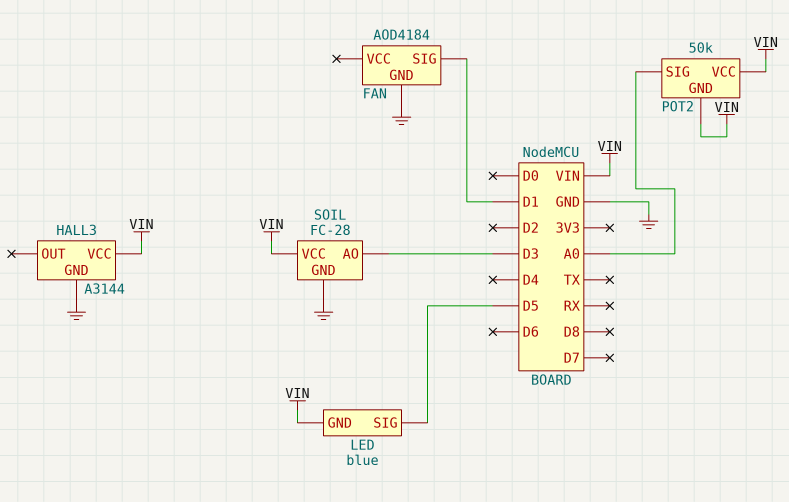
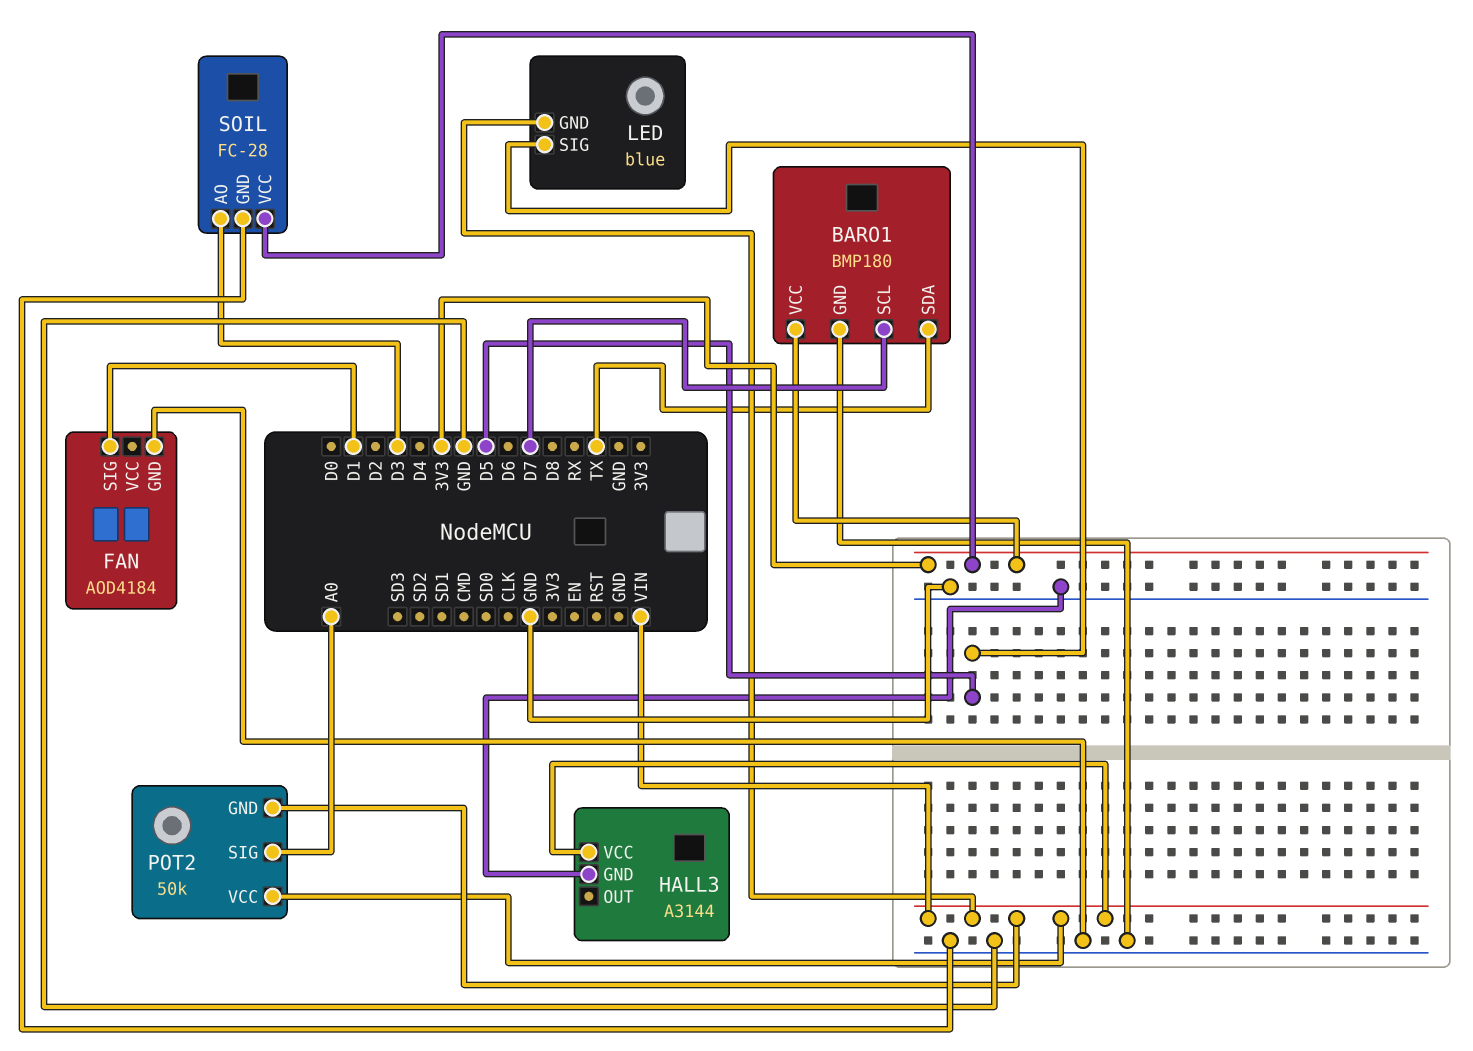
BARO1: none -> BMP180
BARO1 pin GND: none -> GND
BARO1 pin SCL: none -> D7
BARO1 pin SDA: none -> TX
BARO1 pin VCC: none -> 3V3
SOIL pin VCC: VIN -> 3V3

